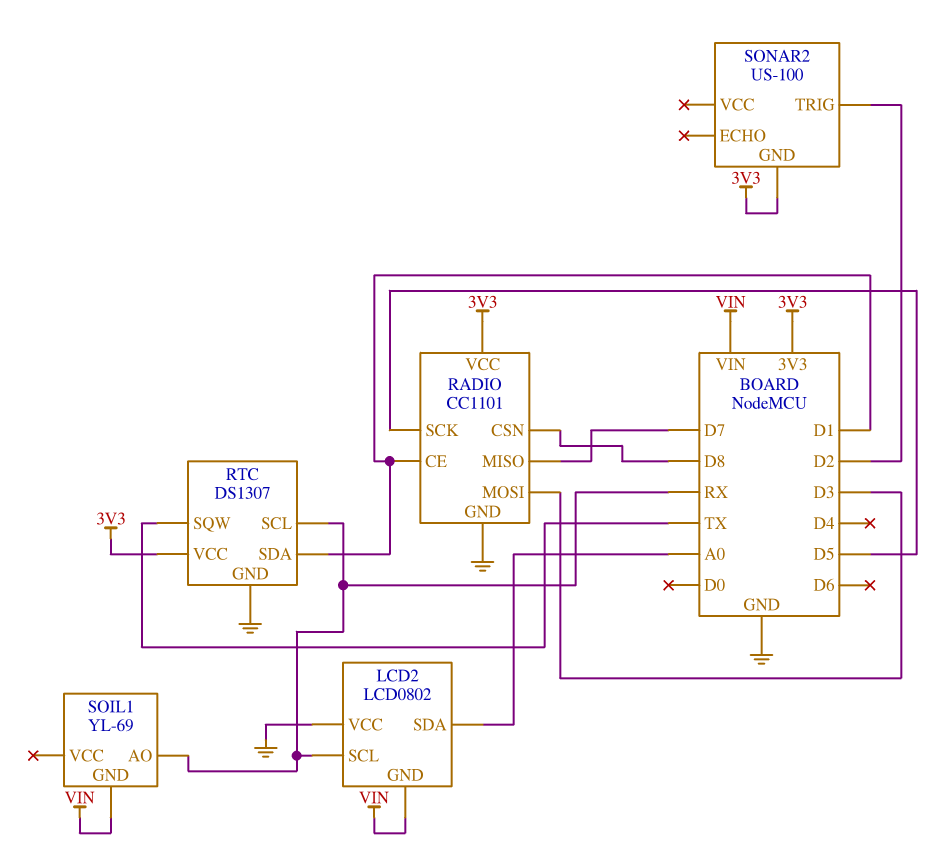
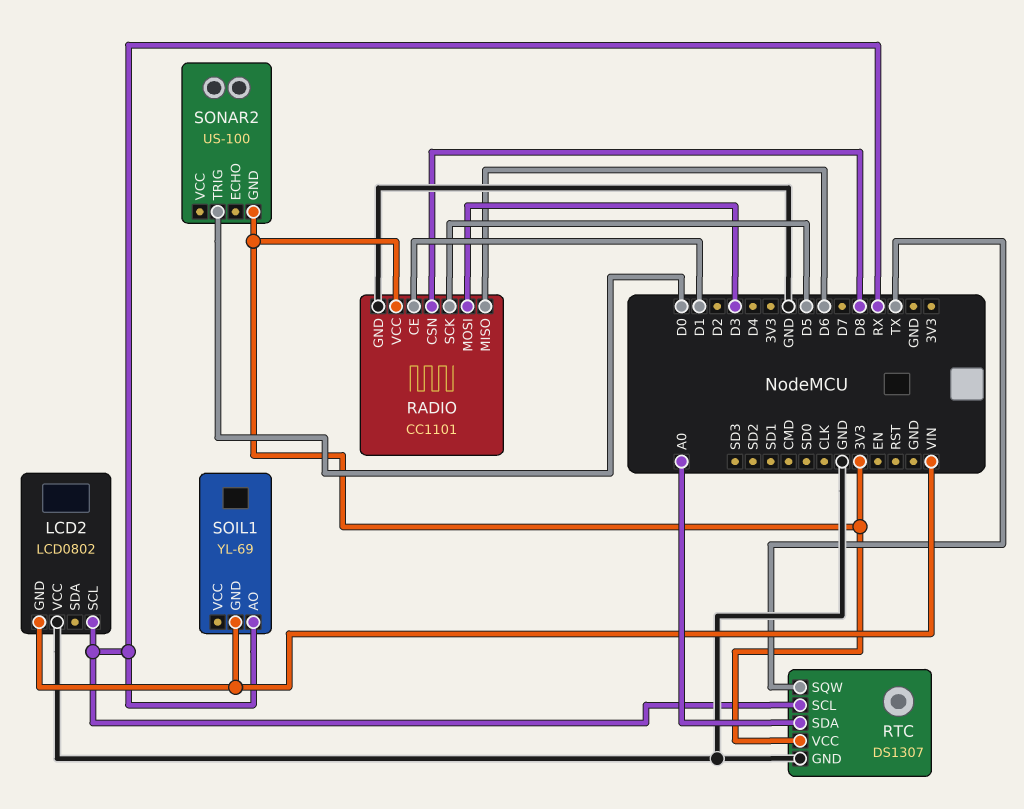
LCD2 pin SDA: A0 -> none
RADIO pin MISO: D7 -> D6
RTC pin SDA: D1 -> A0
SONAR2 pin TRIG: D2 -> D0

